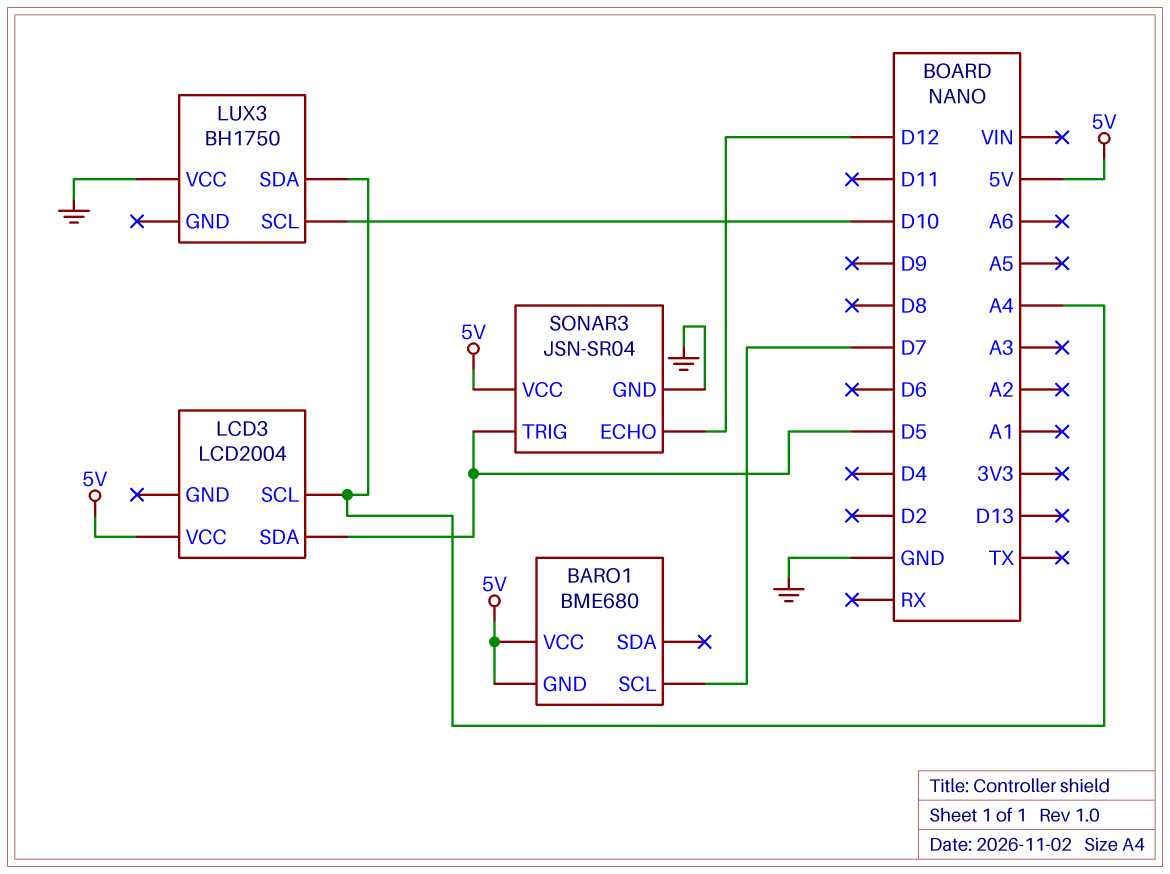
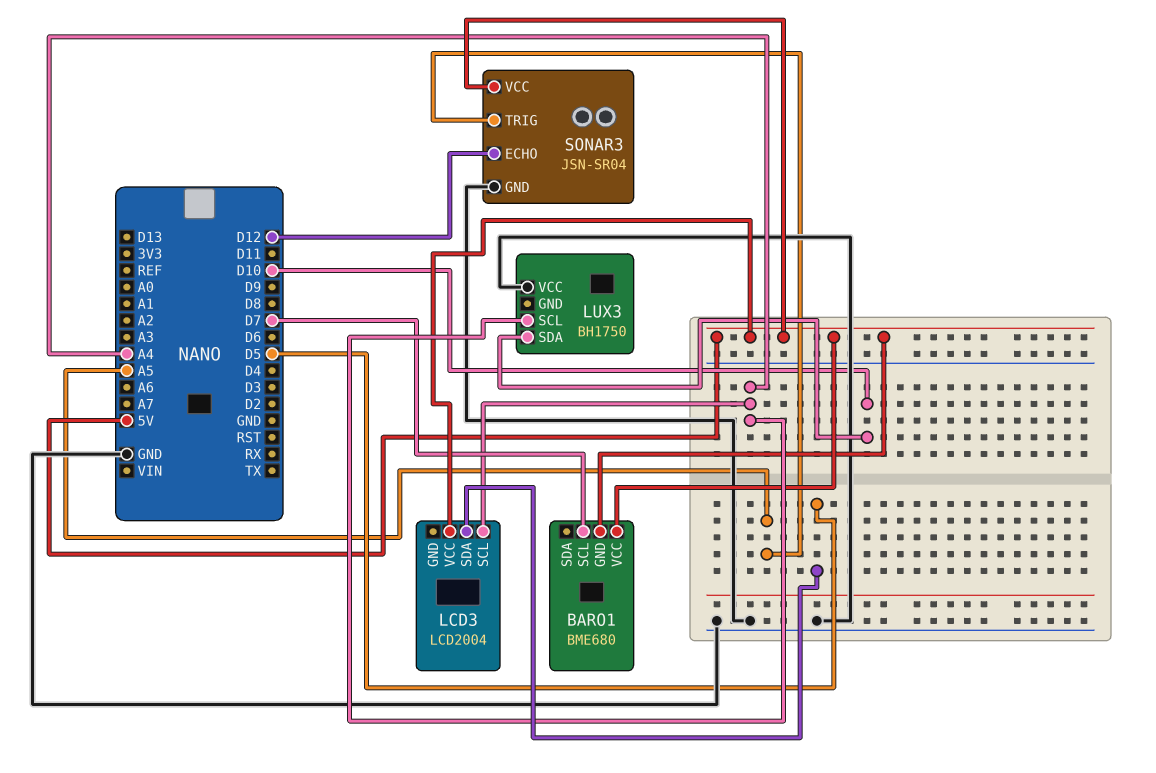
LUX3 pin SCL: D10 -> A4
LUX3 pin SDA: A4 -> D10
SONAR3 pin TRIG: D5 -> A5

